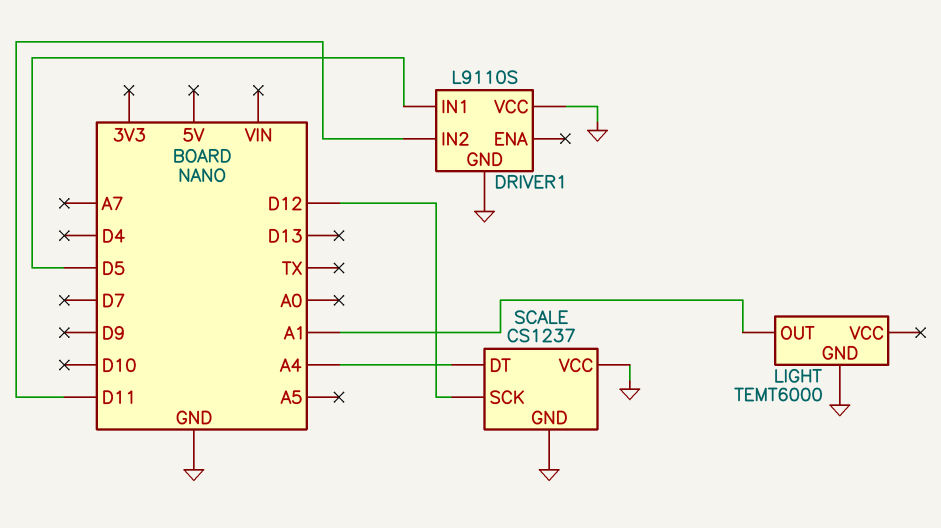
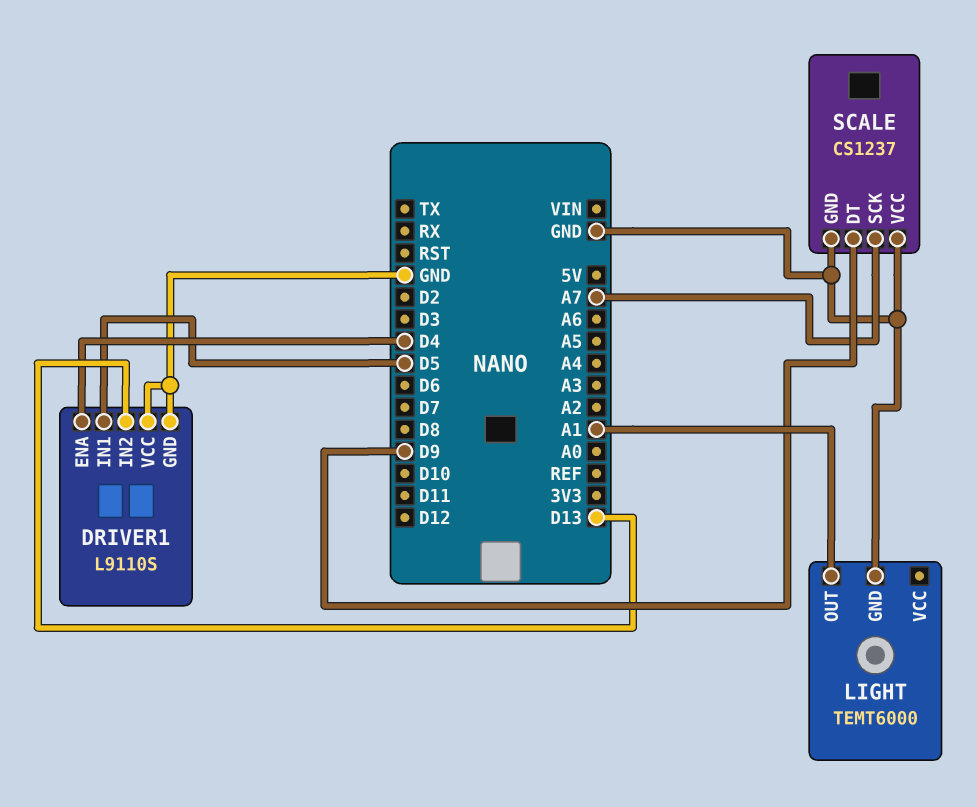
DRIVER1 pin ENA: none -> D4
DRIVER1 pin IN2: D11 -> D13
SCALE pin DT: A4 -> D9
SCALE pin SCK: D12 -> A7

